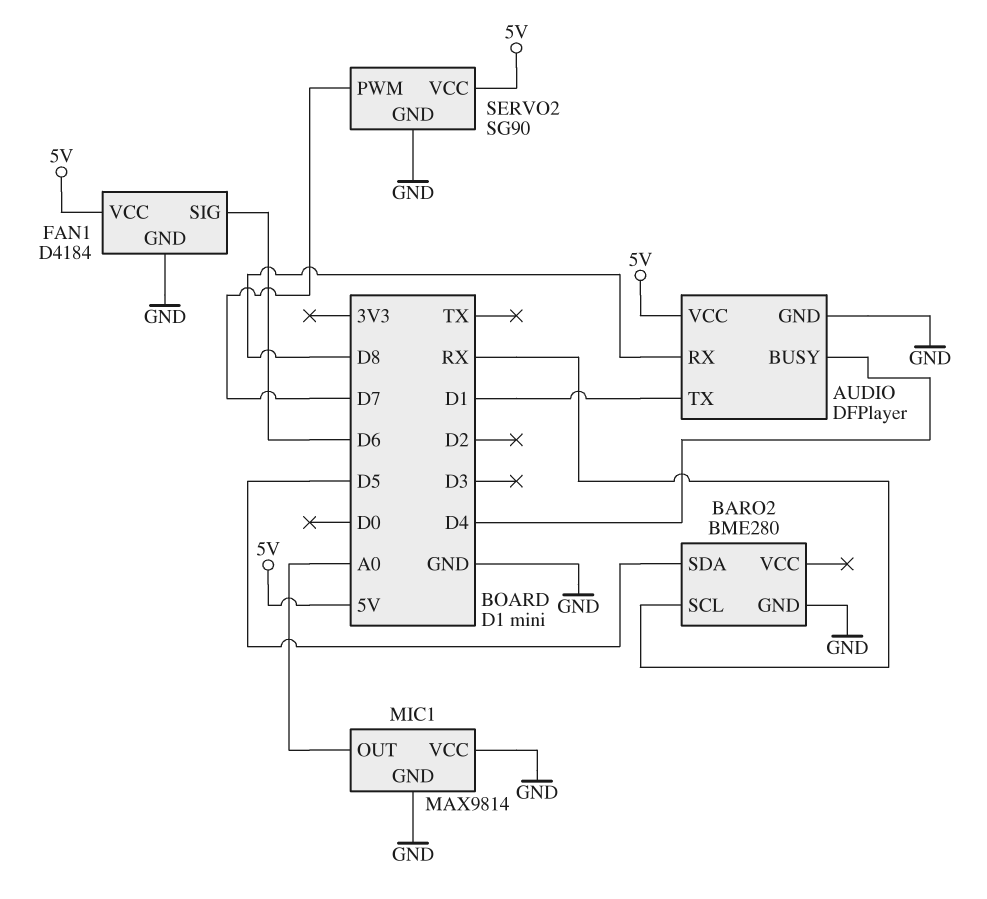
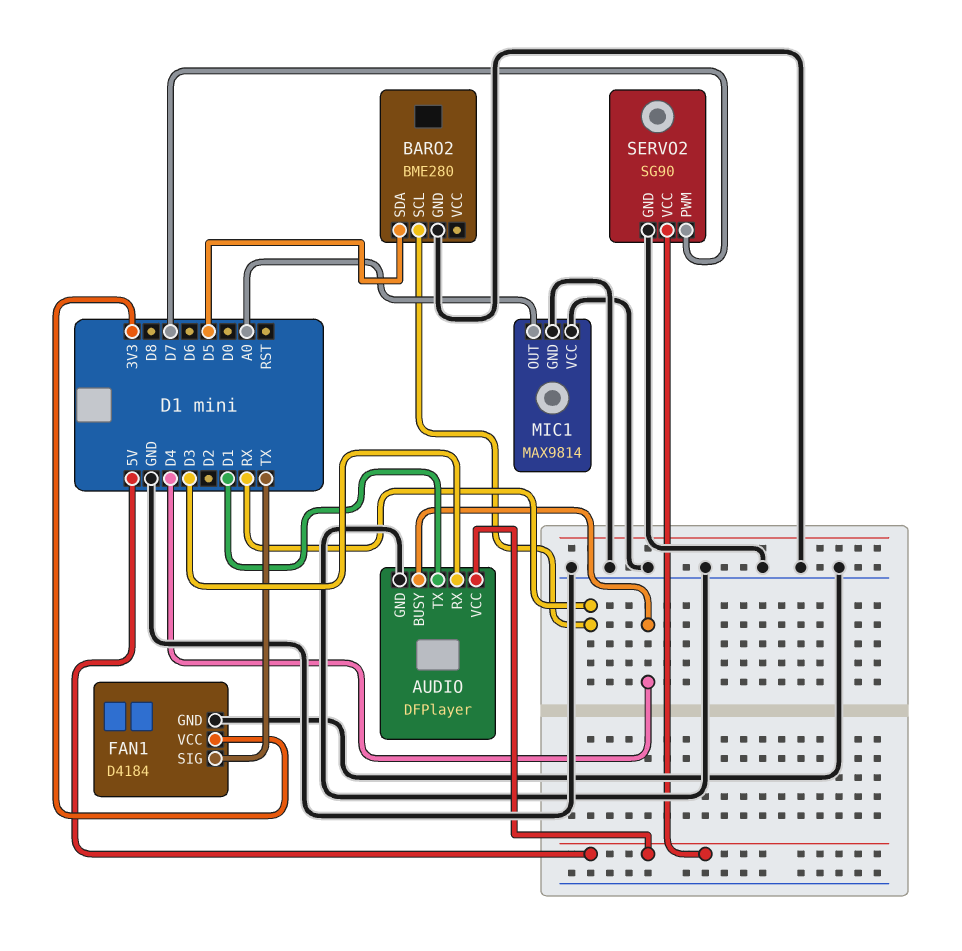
AUDIO pin RX: D8 -> D3
FAN1 pin SIG: D6 -> TX
FAN1 pin VCC: 5V -> 3V3

